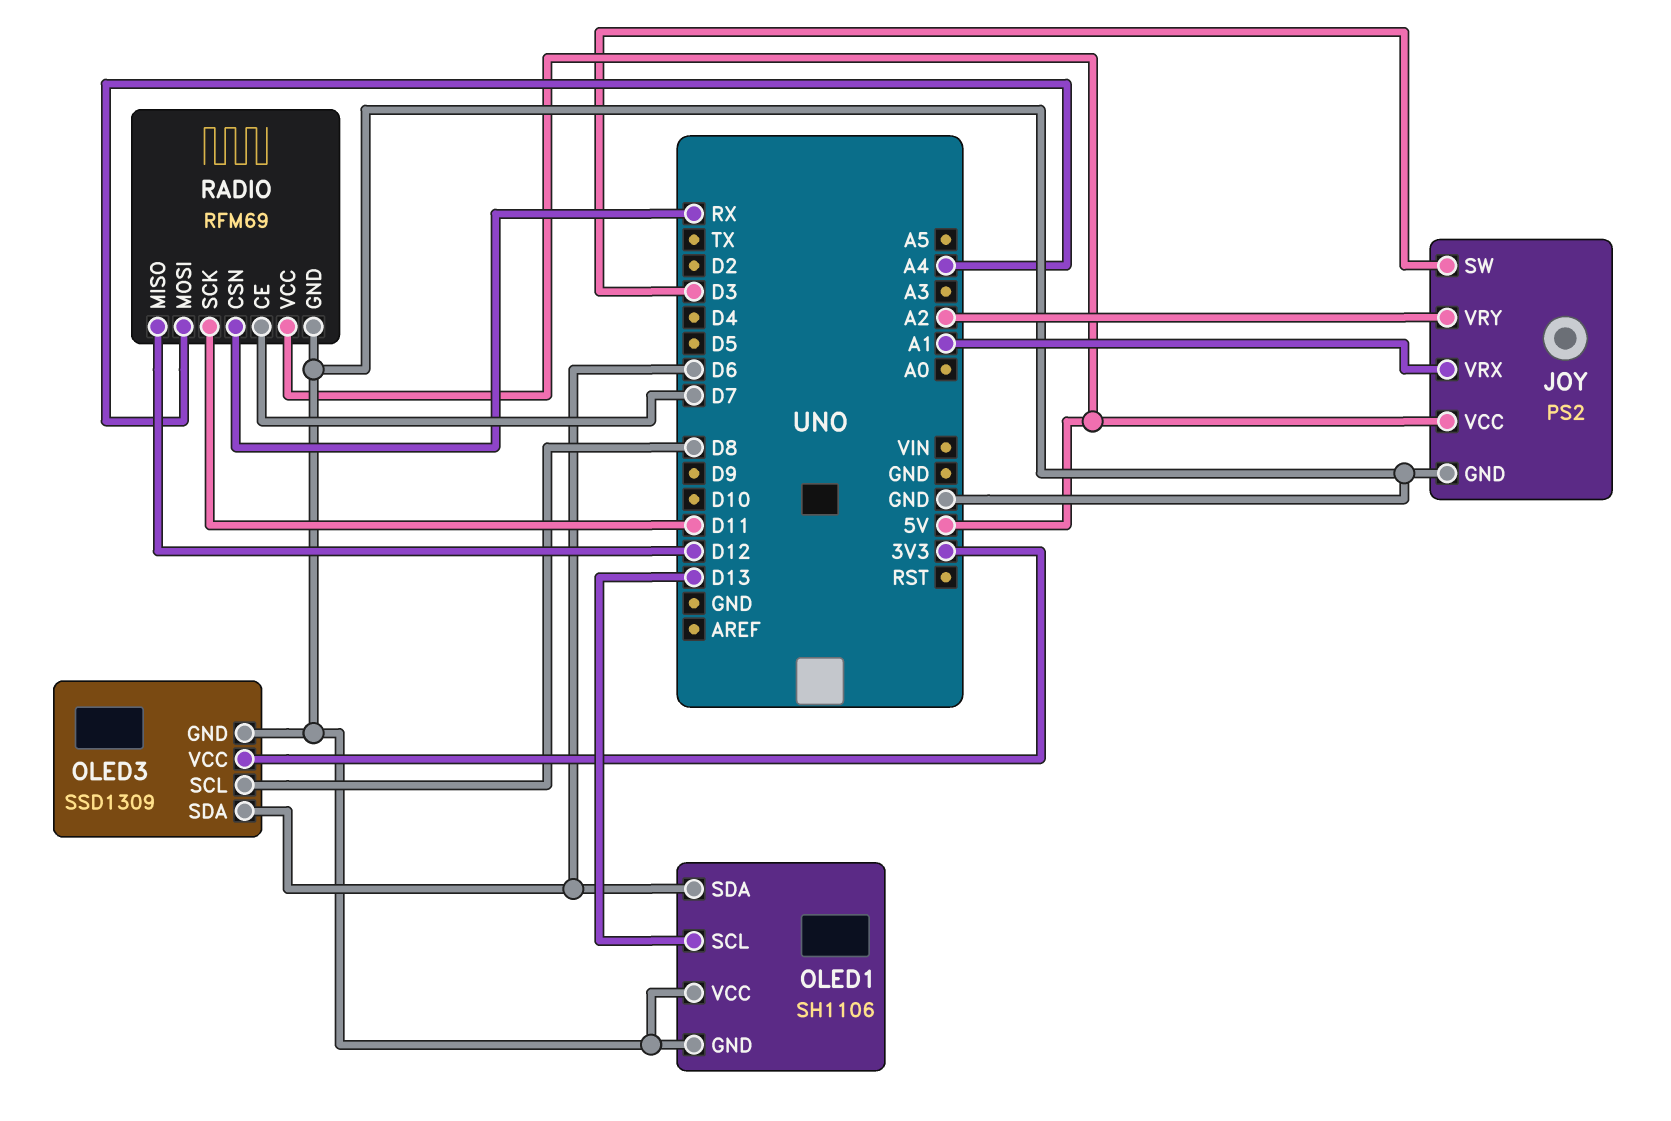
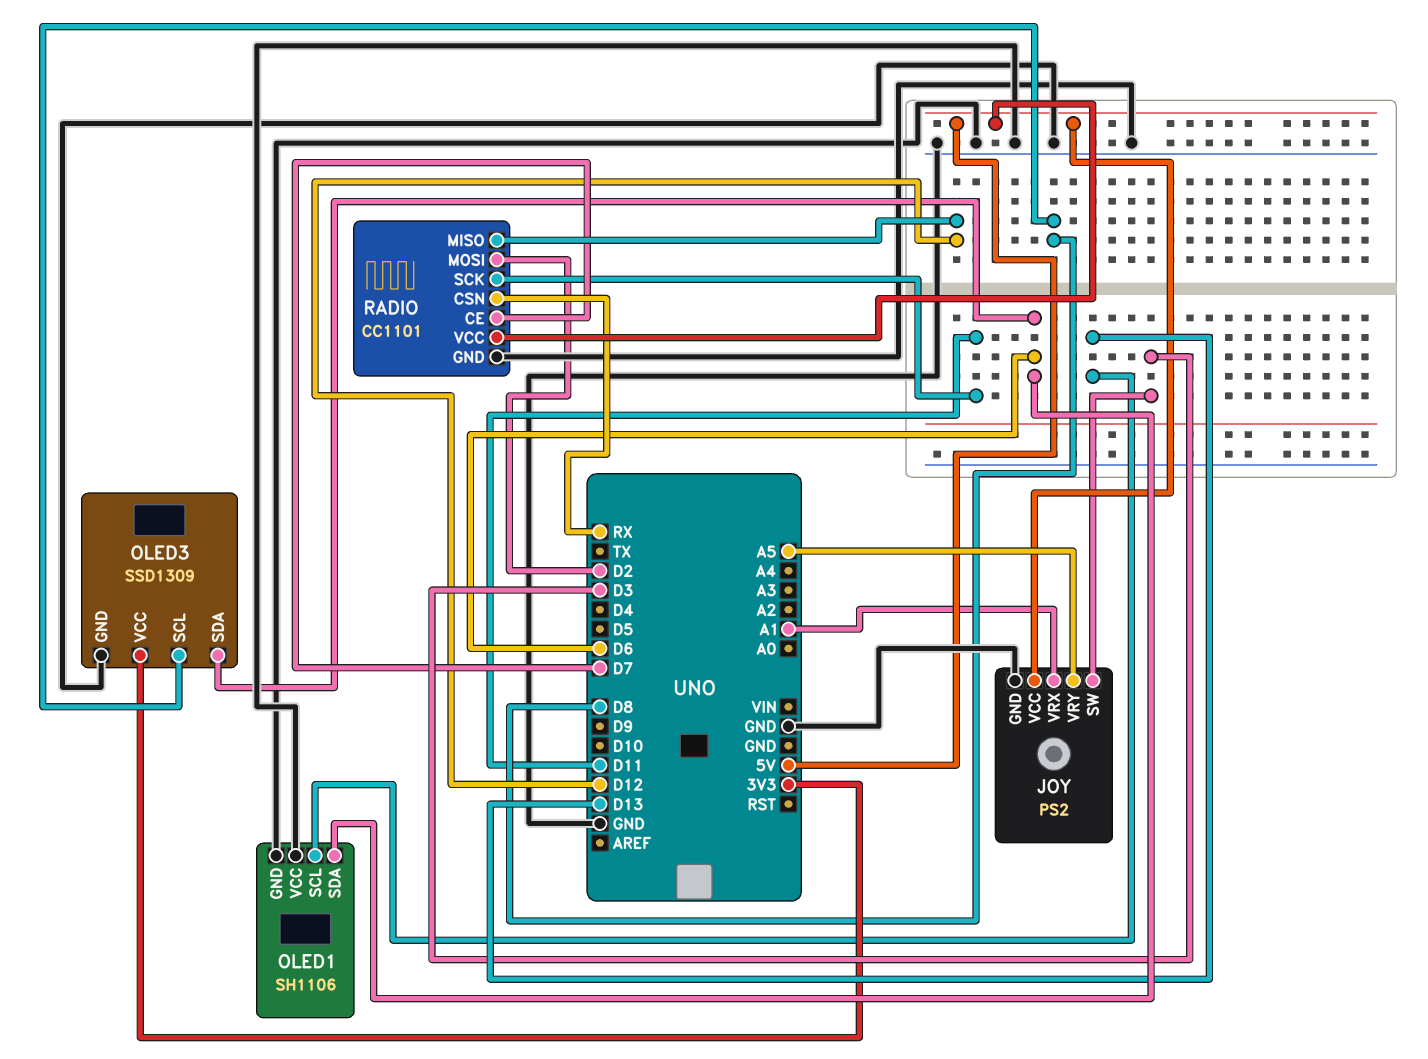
JOY pin VRY: A2 -> A5
RADIO: RFM69 -> CC1101
RADIO pin MOSI: A4 -> D2

